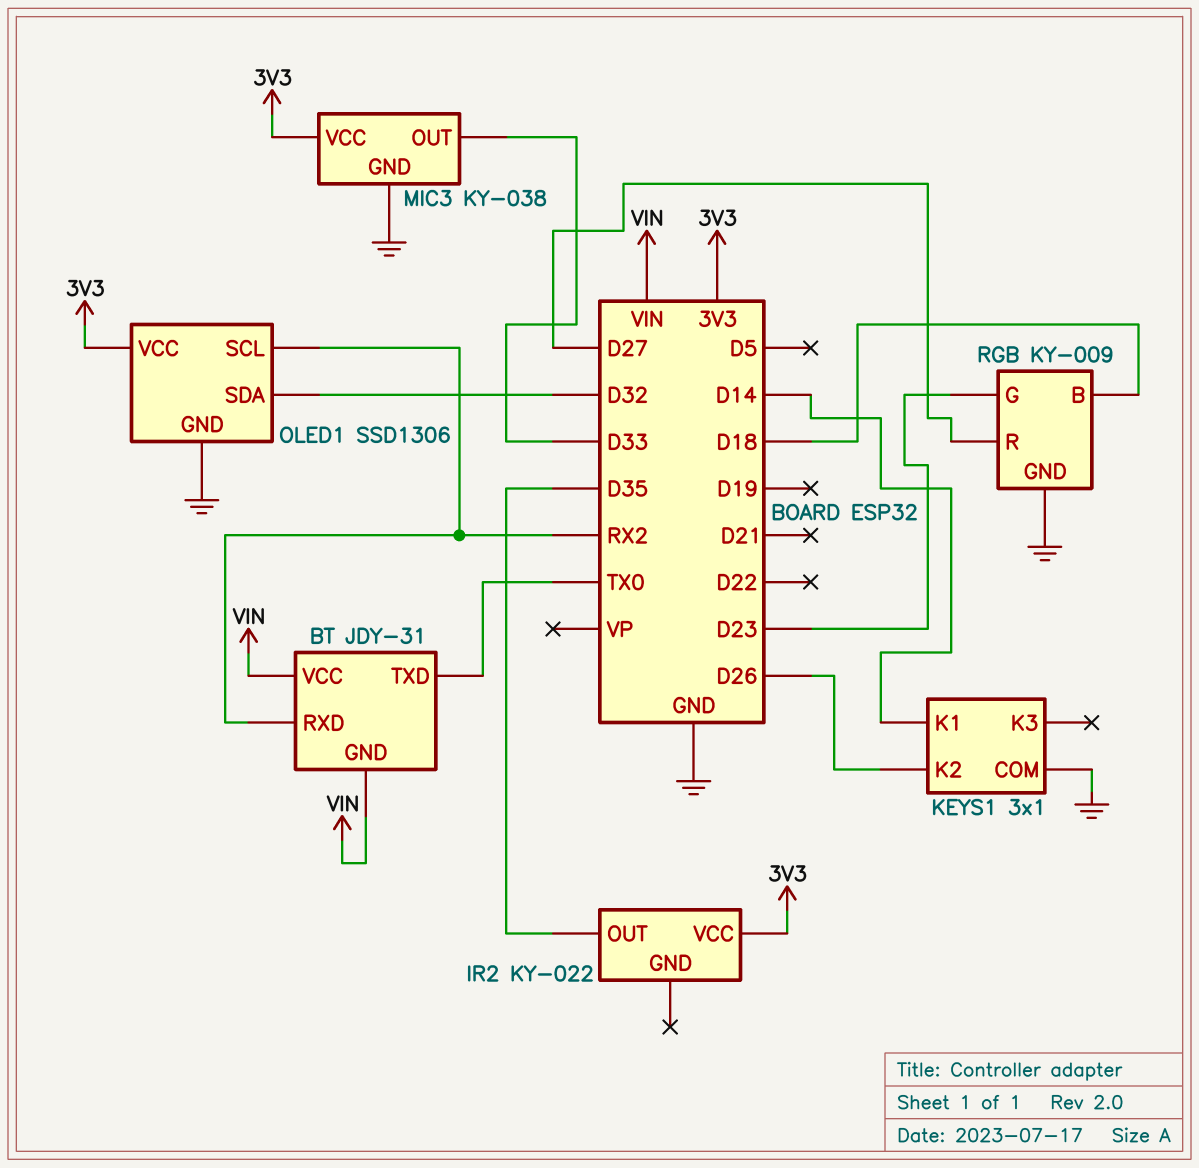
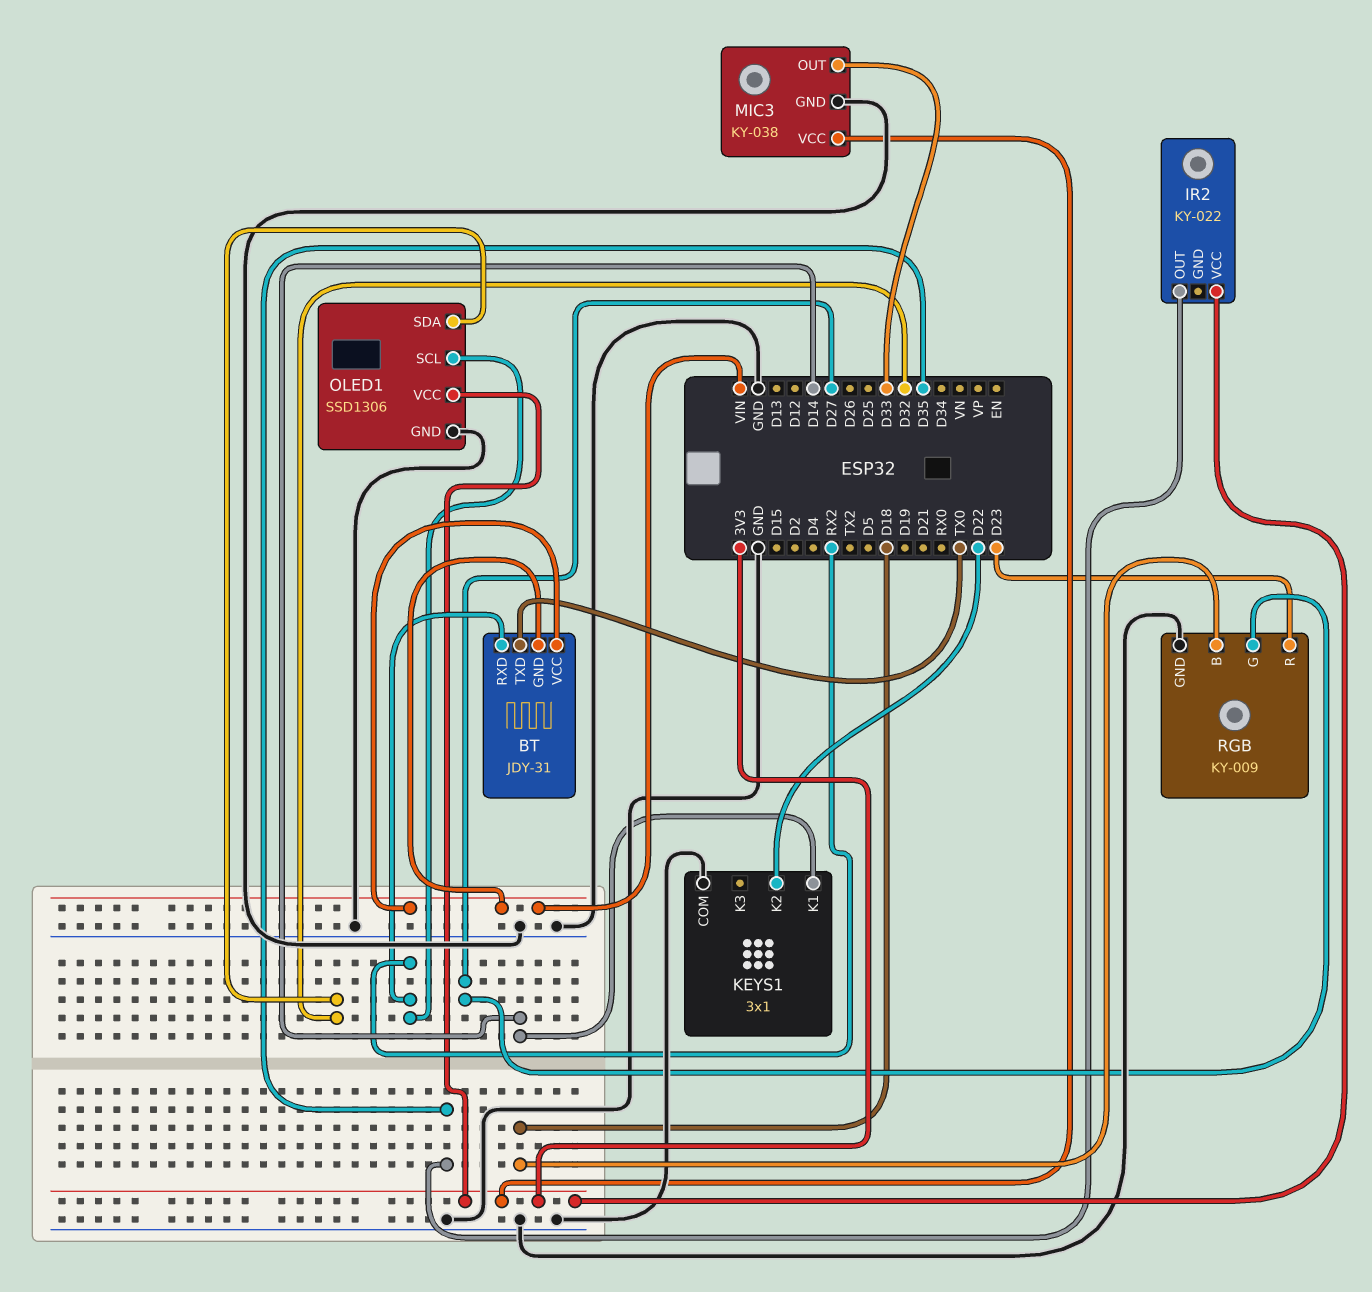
KEYS1 pin K2: D26 -> D22
RGB pin G: D23 -> D27
RGB pin R: D27 -> D23

